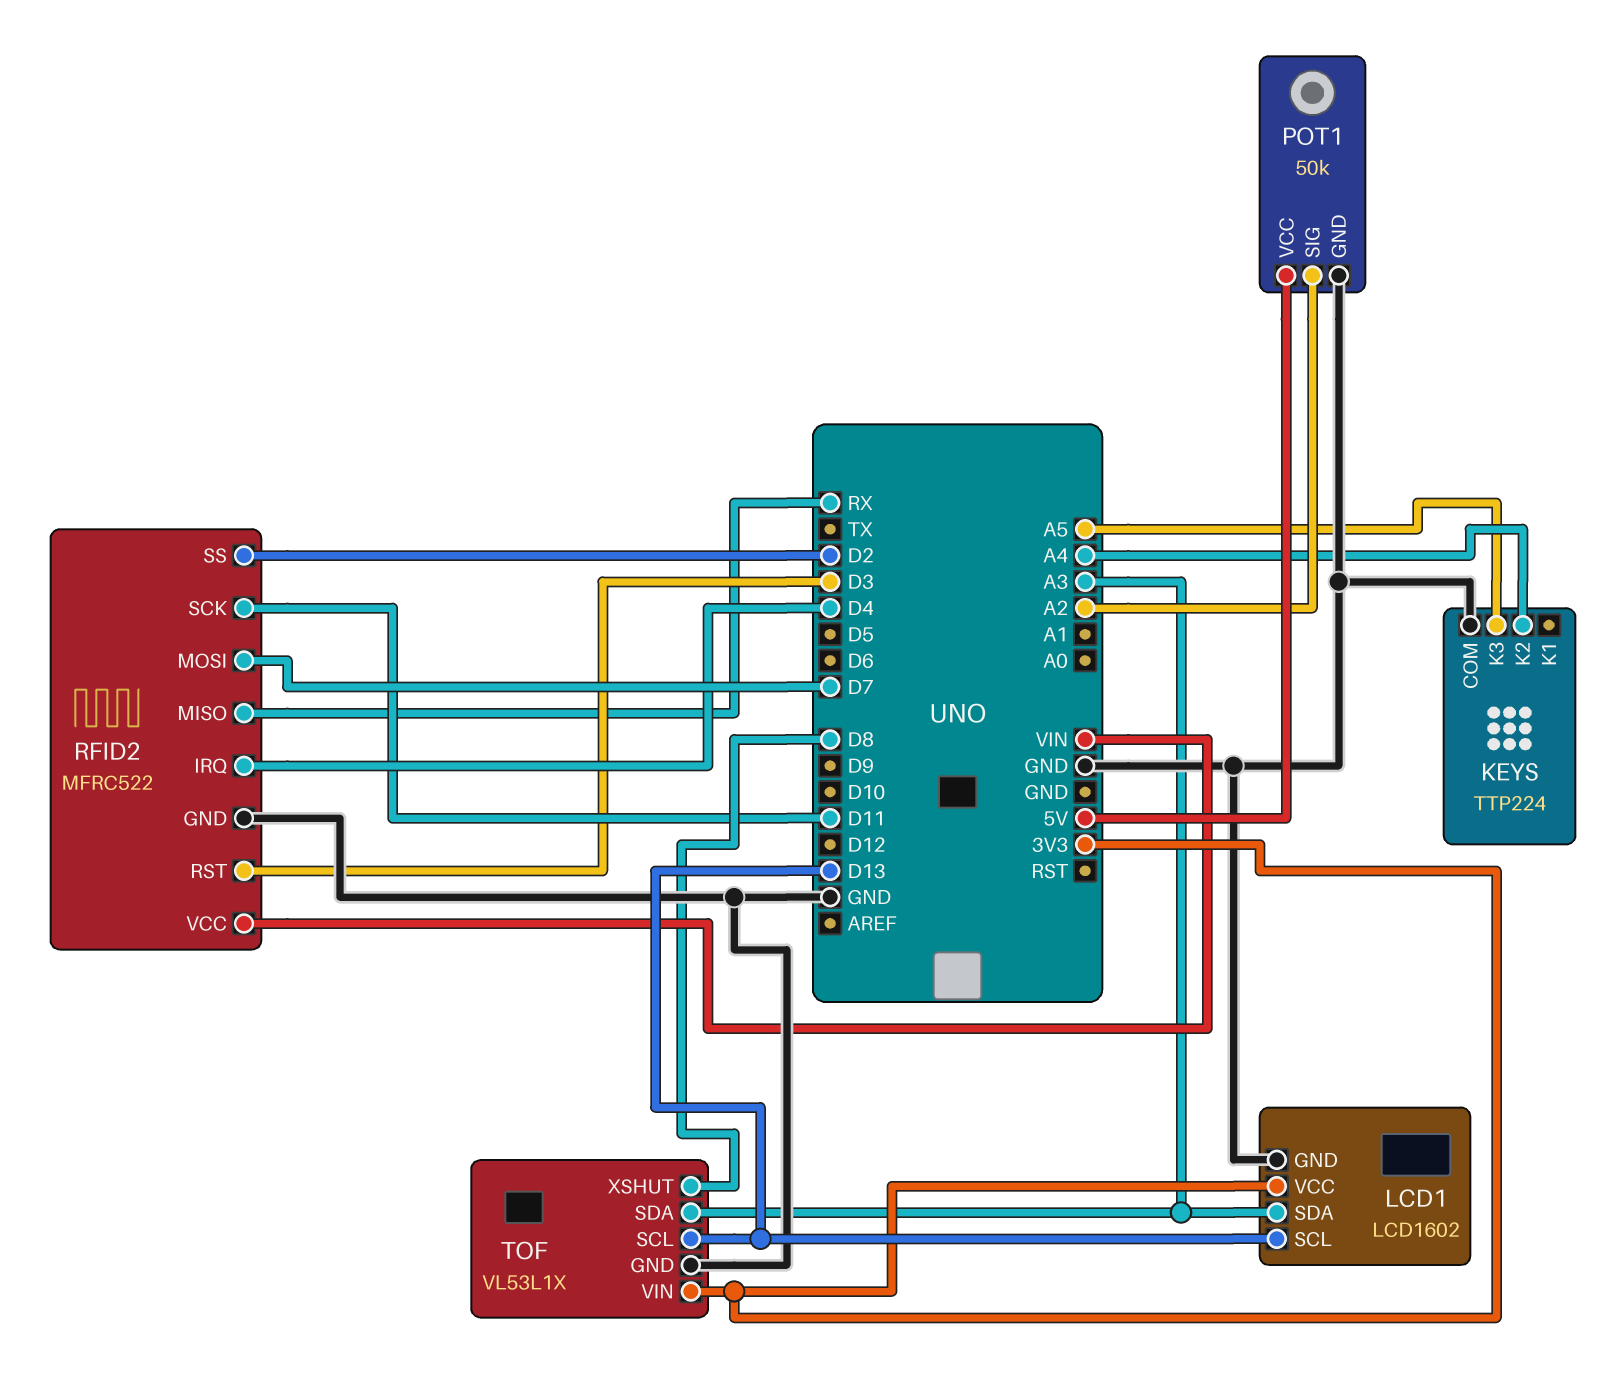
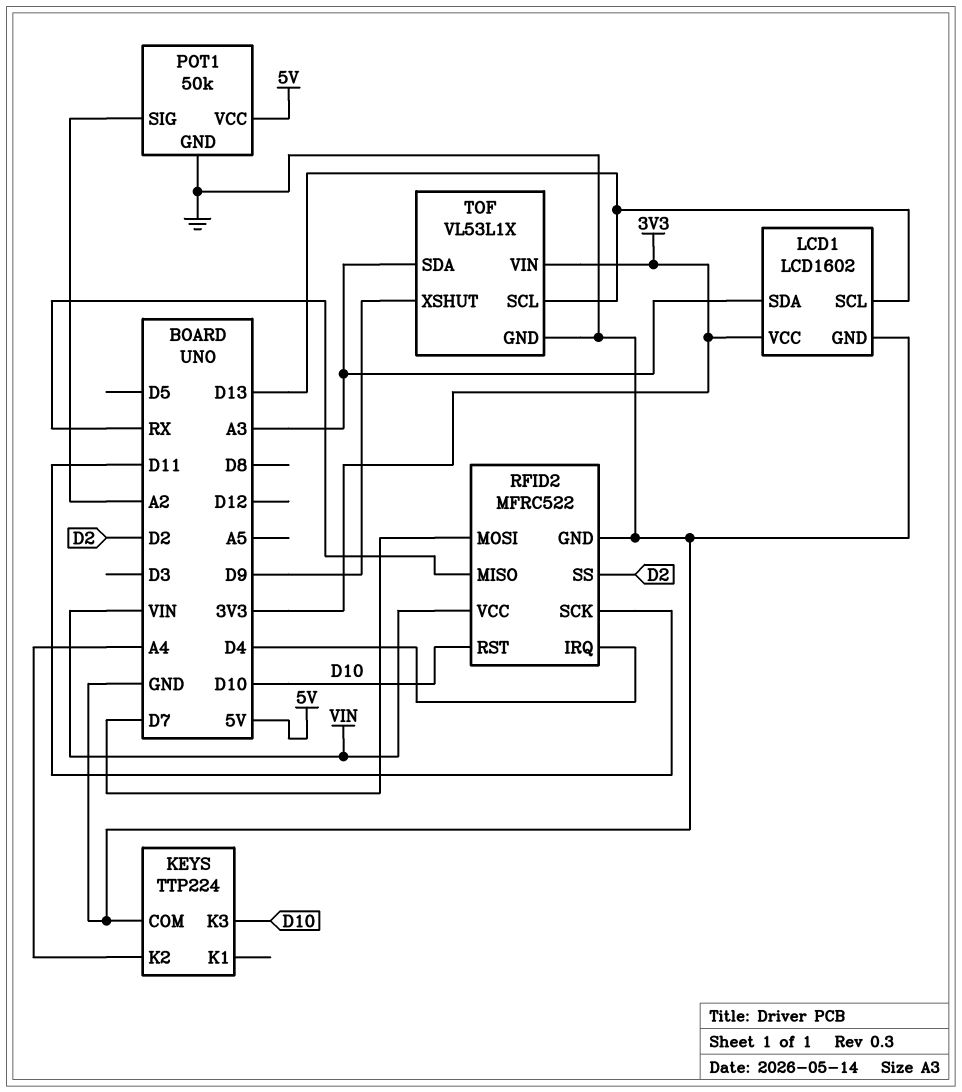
KEYS pin K3: A5 -> D10
RFID2 pin RST: D3 -> D10
TOF pin XSHUT: D8 -> D9

